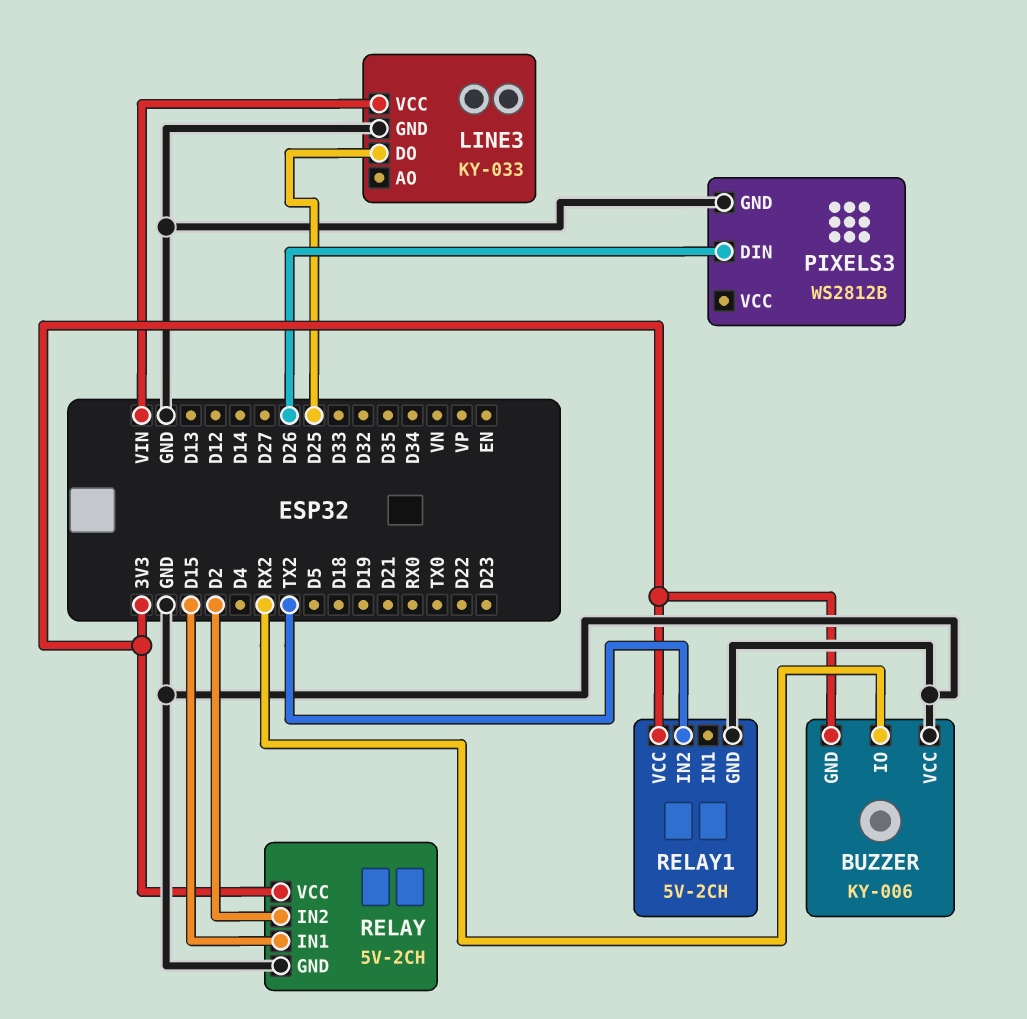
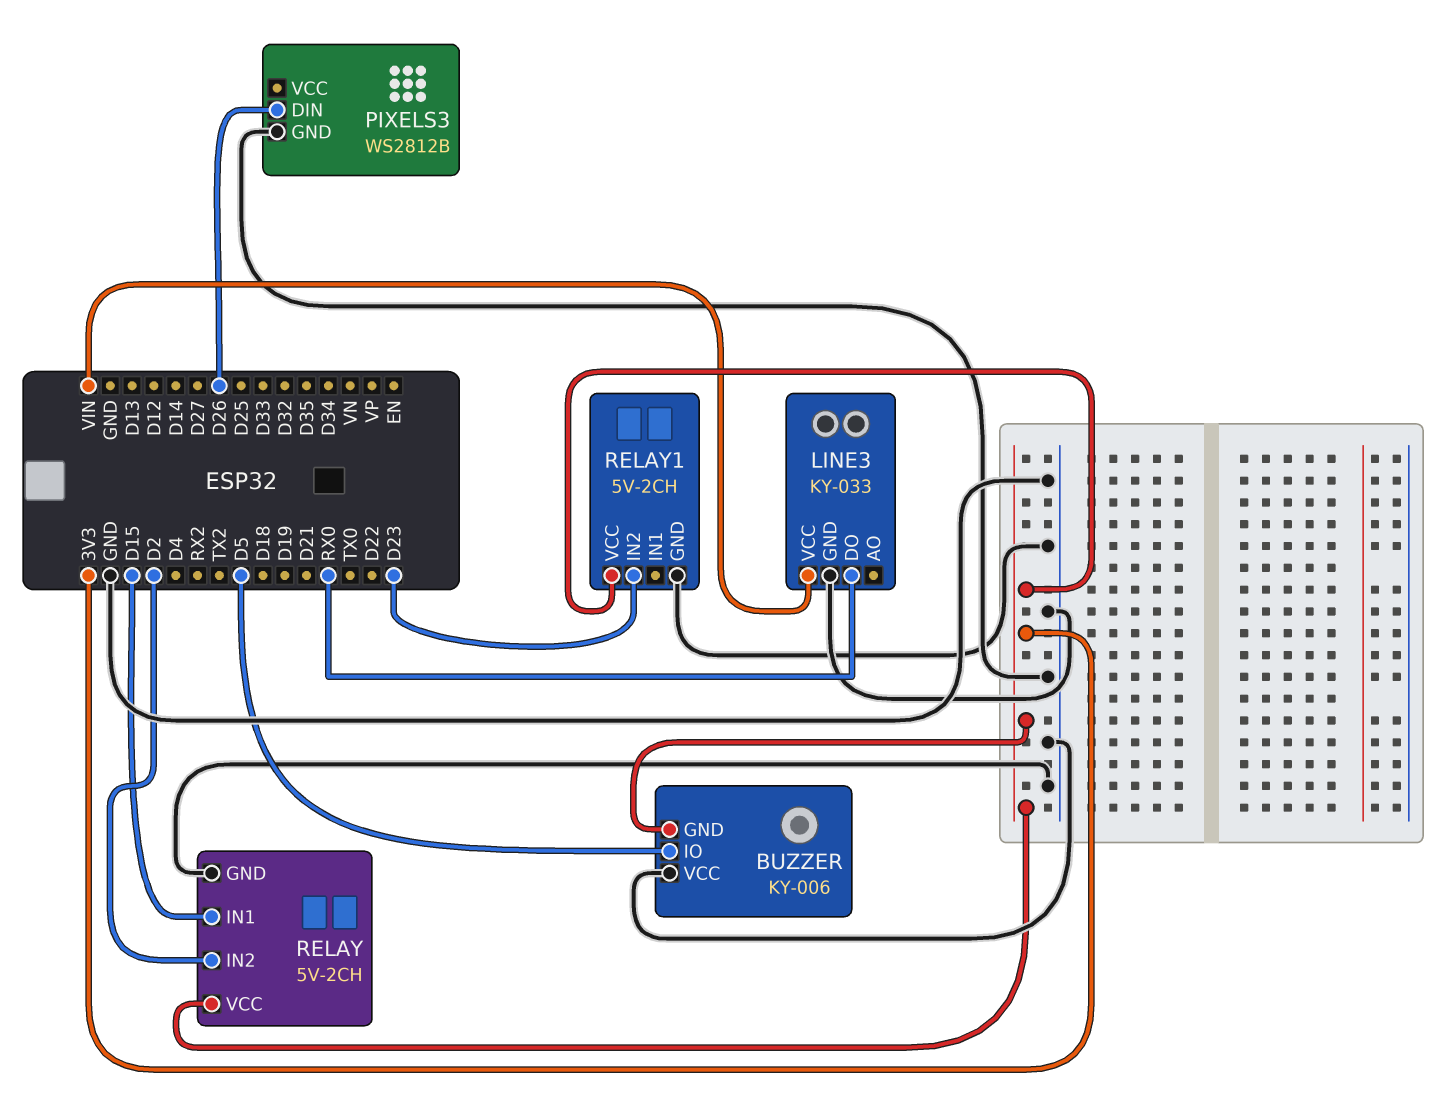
BUZZER pin IO: RX2 -> D5
LINE3 pin DO: D25 -> RX0
RELAY1 pin IN2: TX2 -> D23

